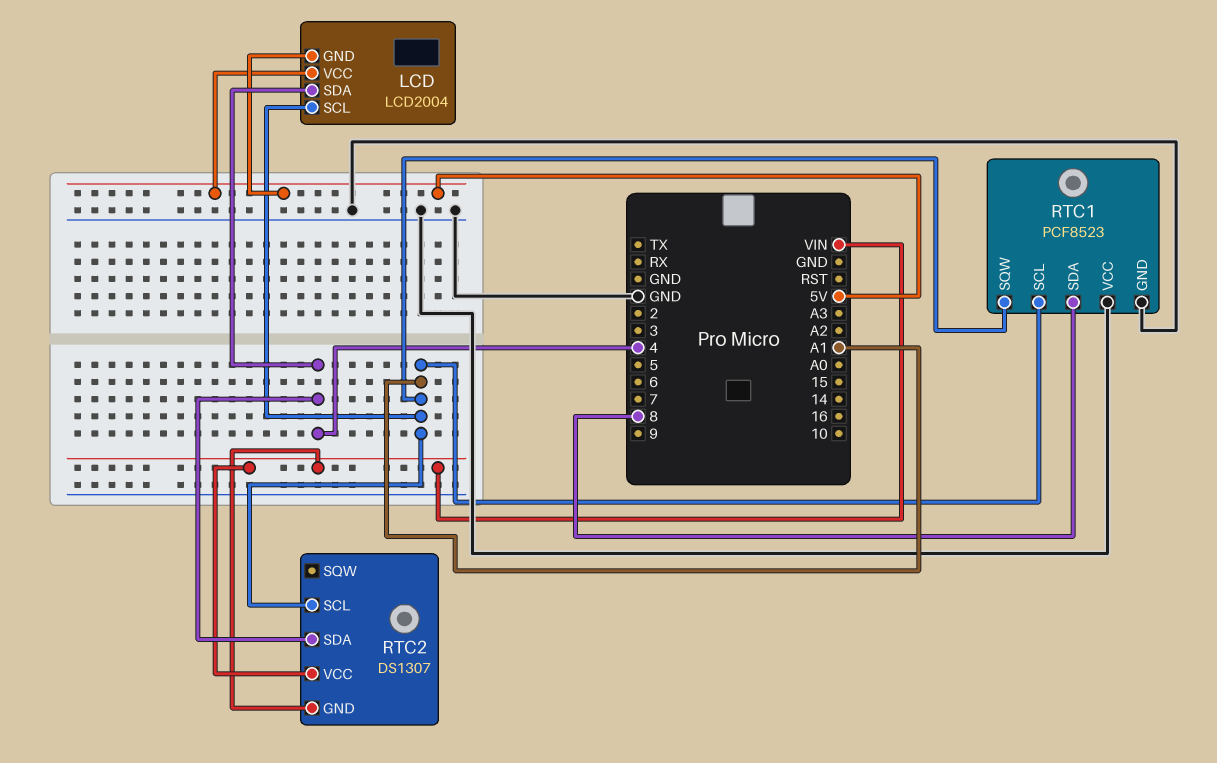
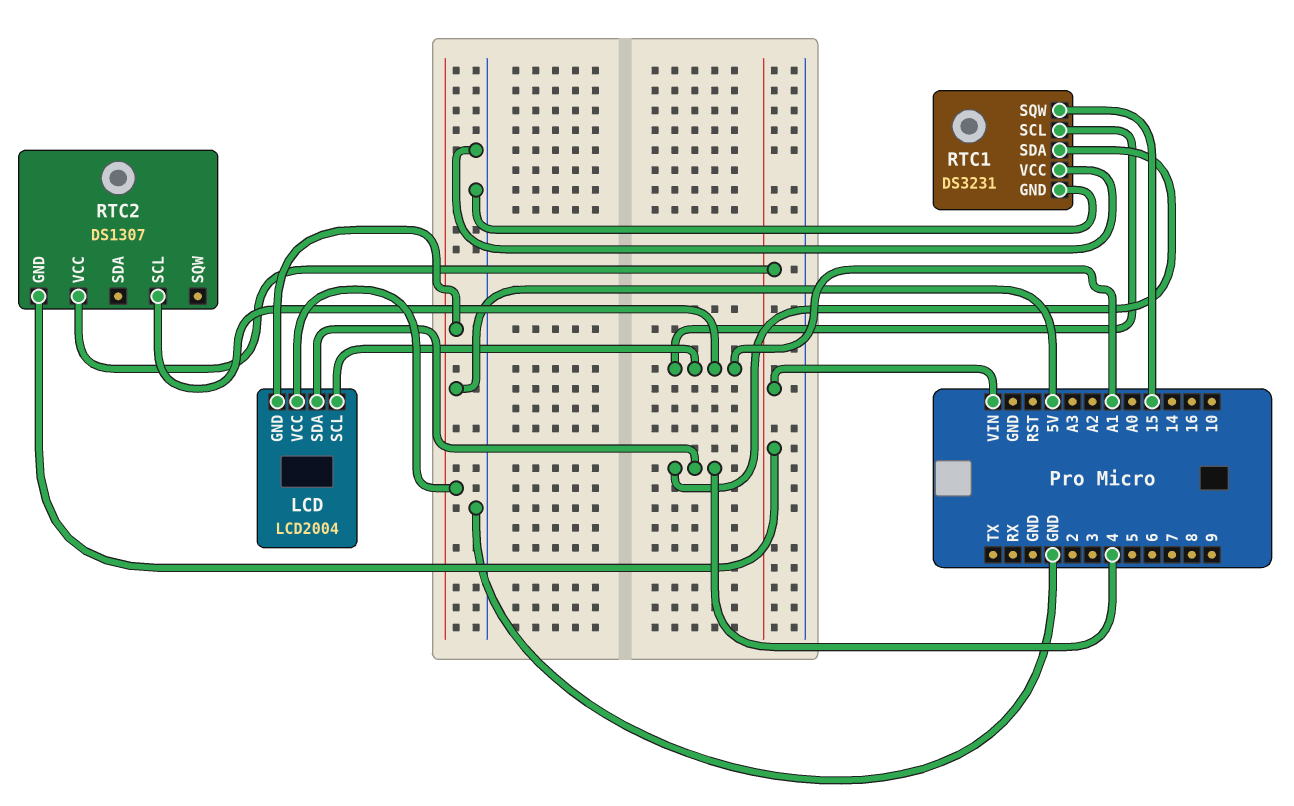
RTC1: PCF8523 -> DS3231
RTC1 pin SDA: 8 -> 4
RTC1 pin SQW: A1 -> 15
RTC2 pin SDA: 4 -> none

